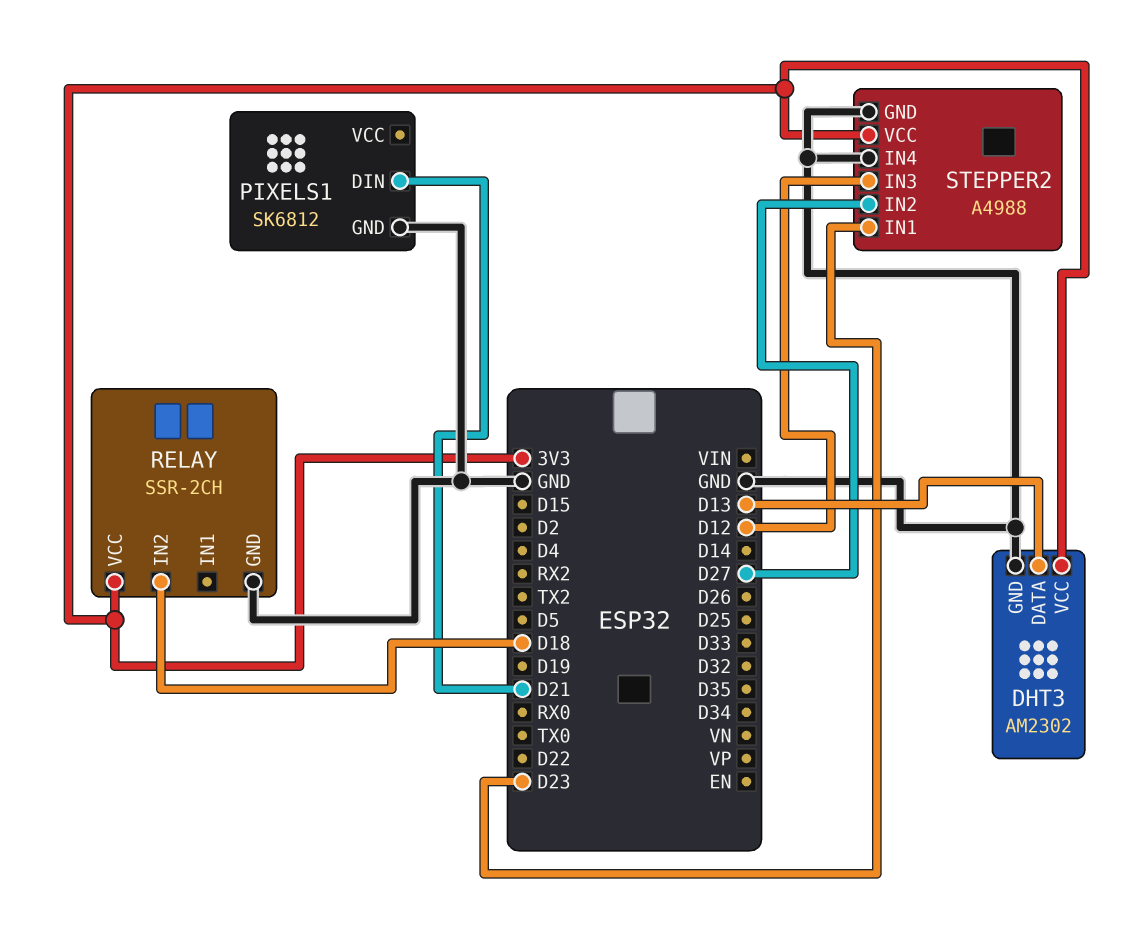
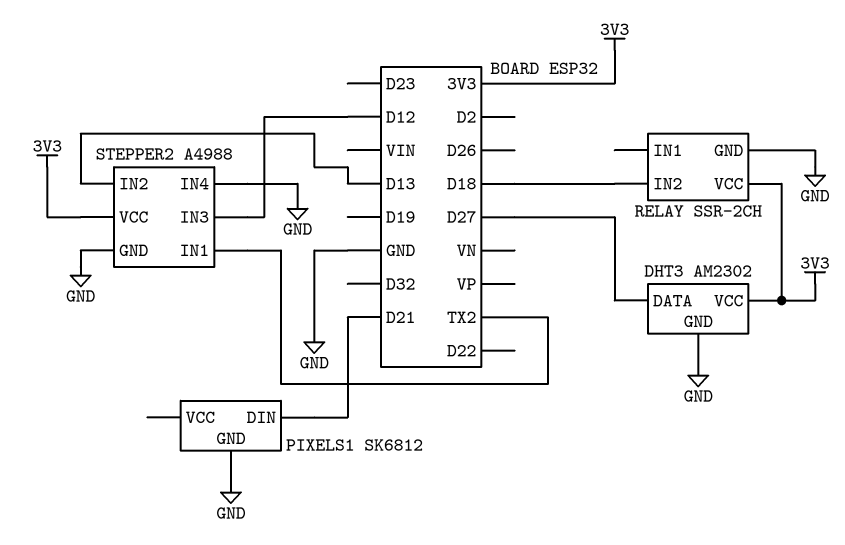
DHT3 pin DATA: D13 -> D27
STEPPER2 pin IN1: D23 -> TX2
STEPPER2 pin IN2: D27 -> D13

